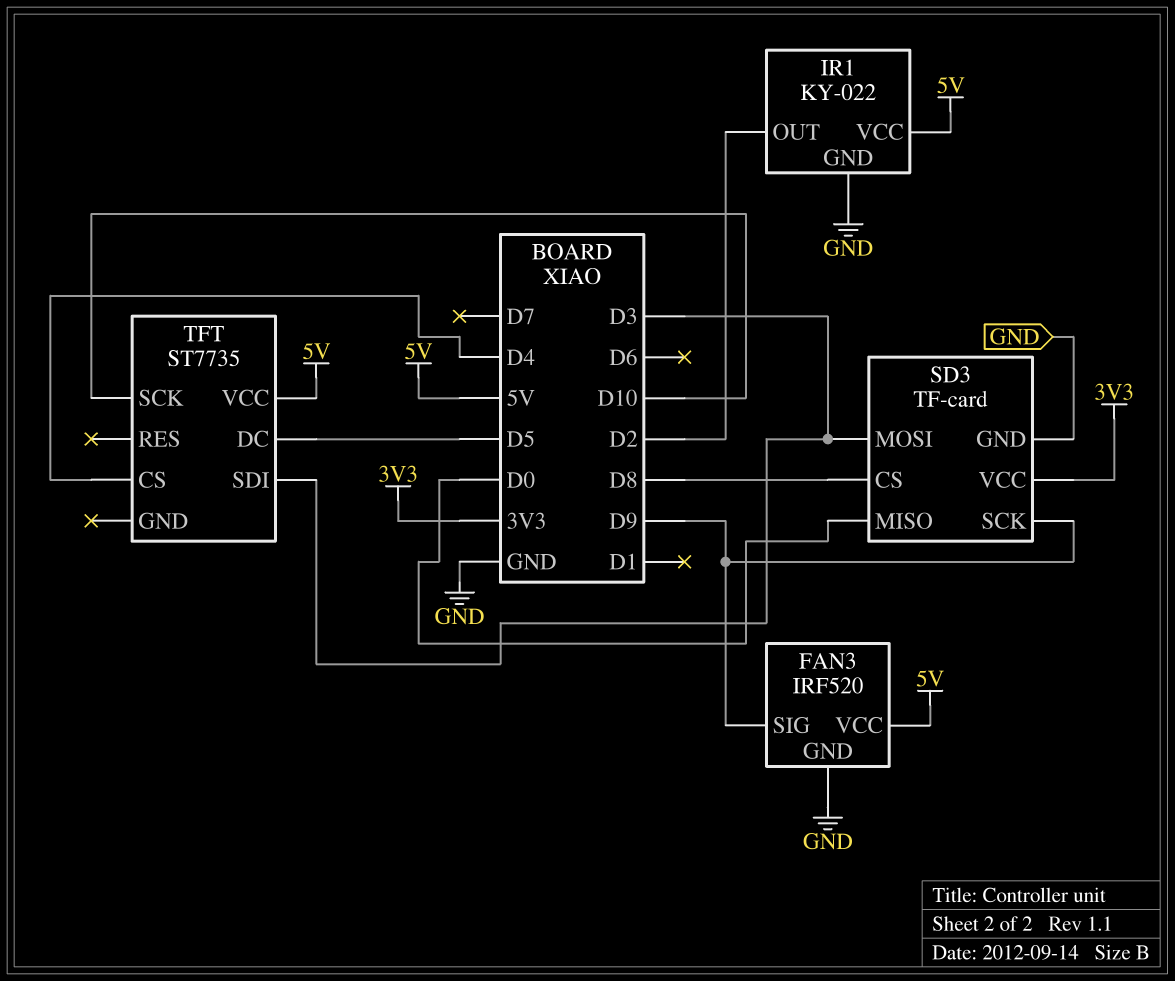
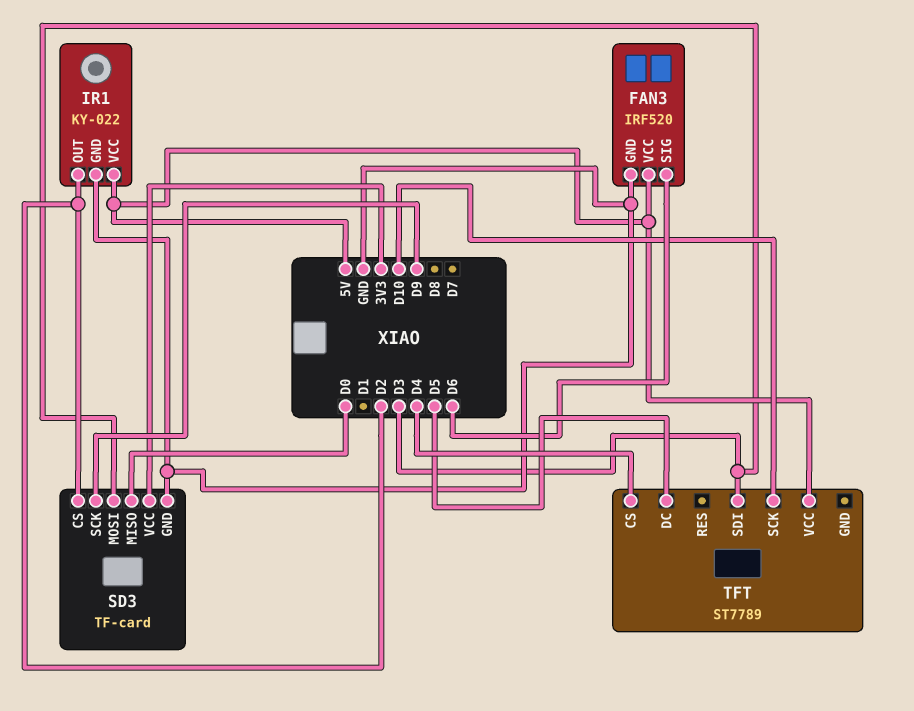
FAN3 pin SIG: D9 -> D6
SD3 pin CS: D8 -> D2
TFT: ST7735 -> ST7789

